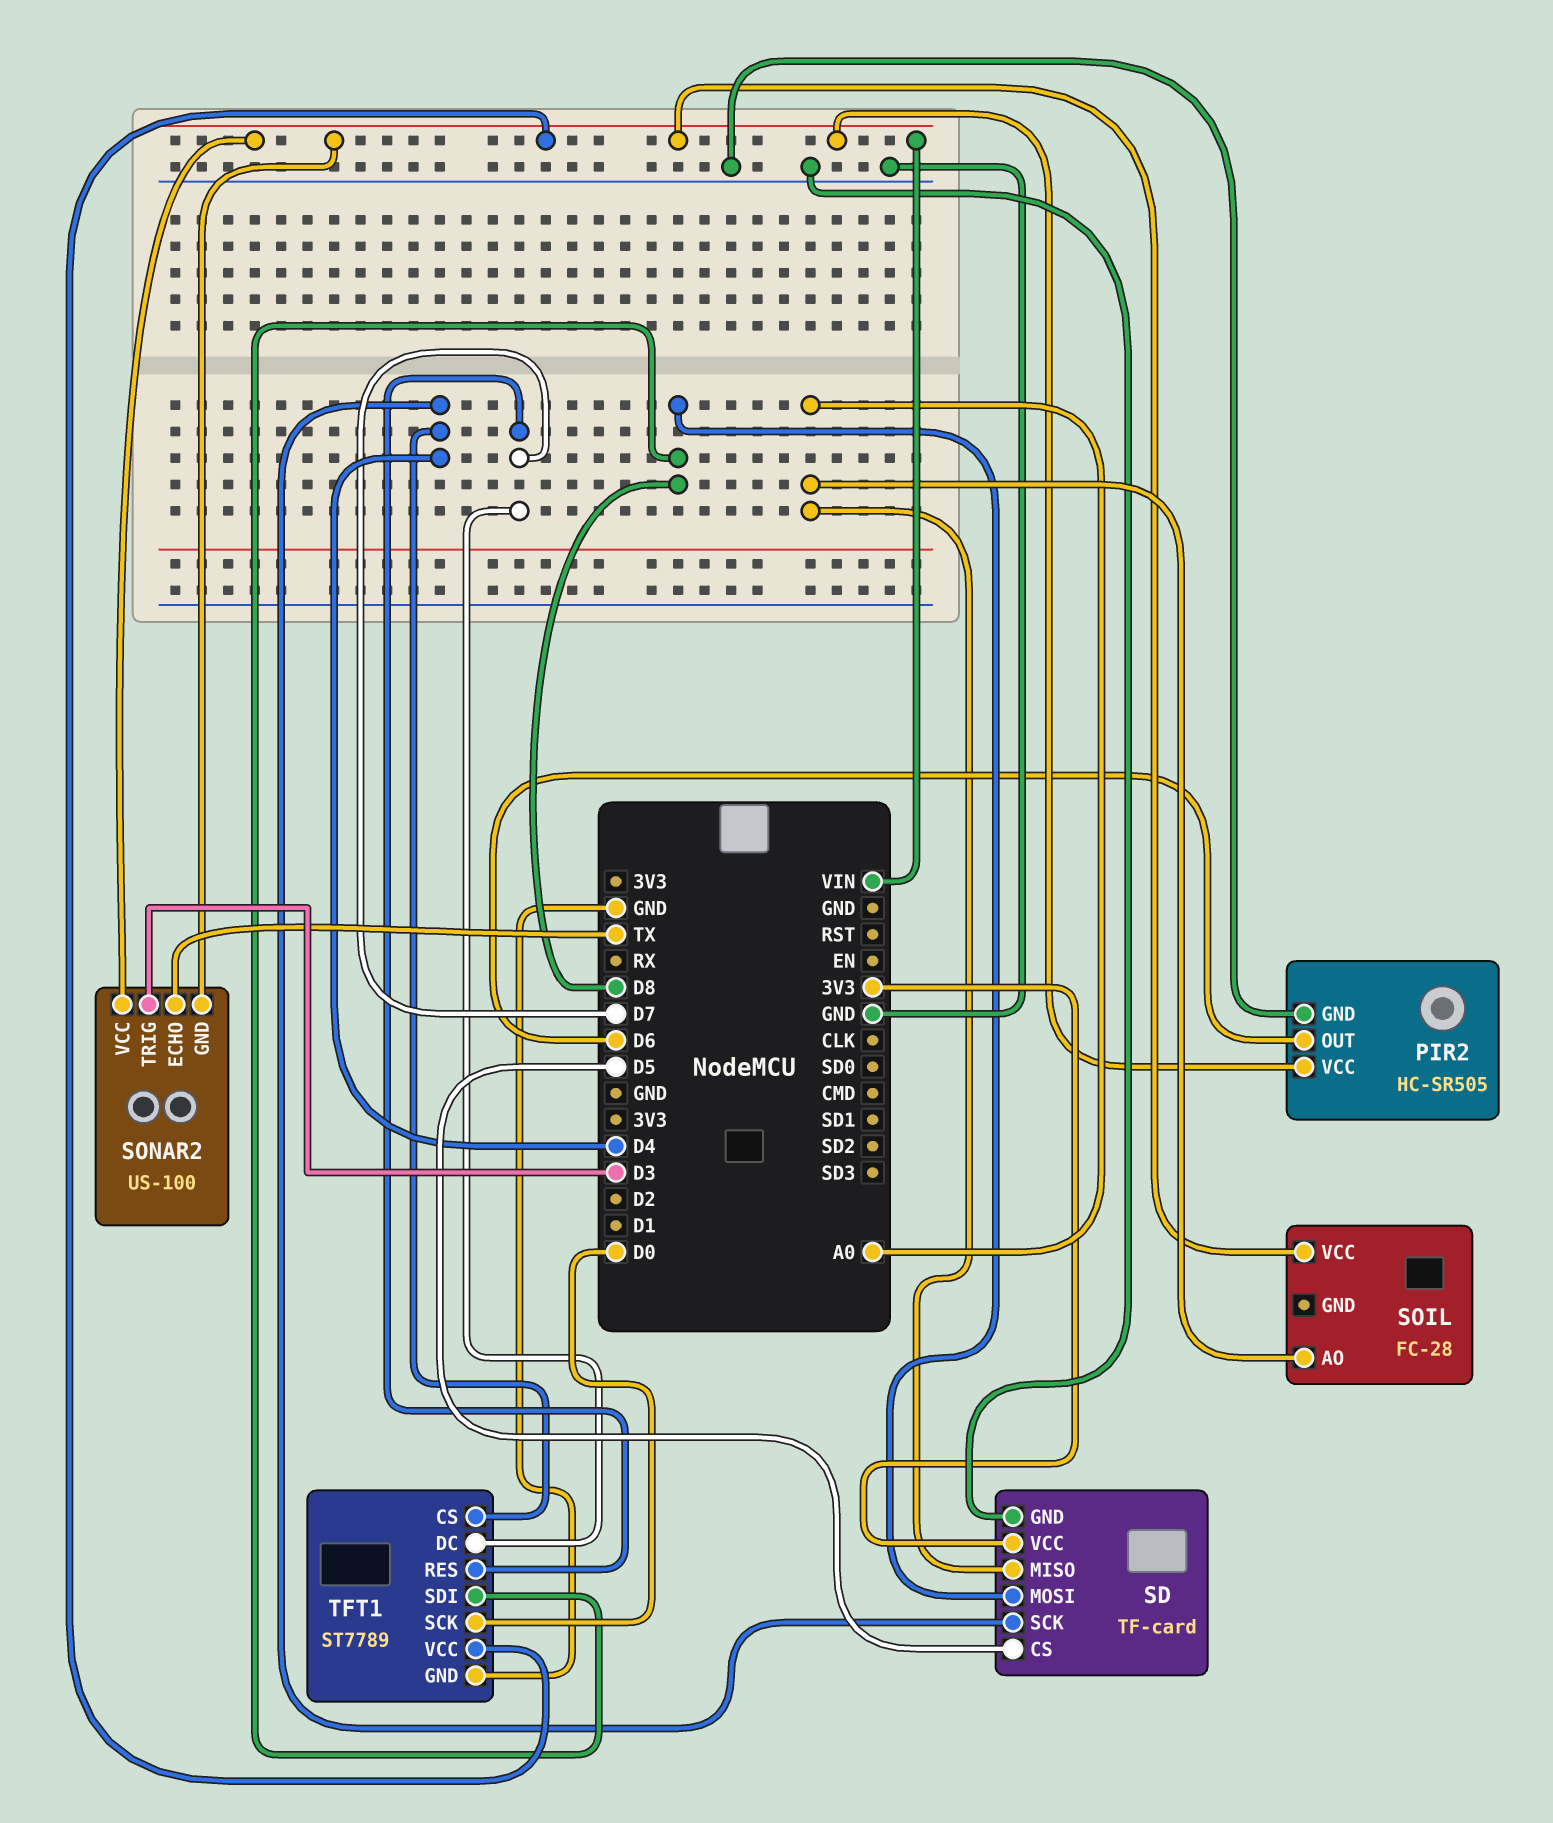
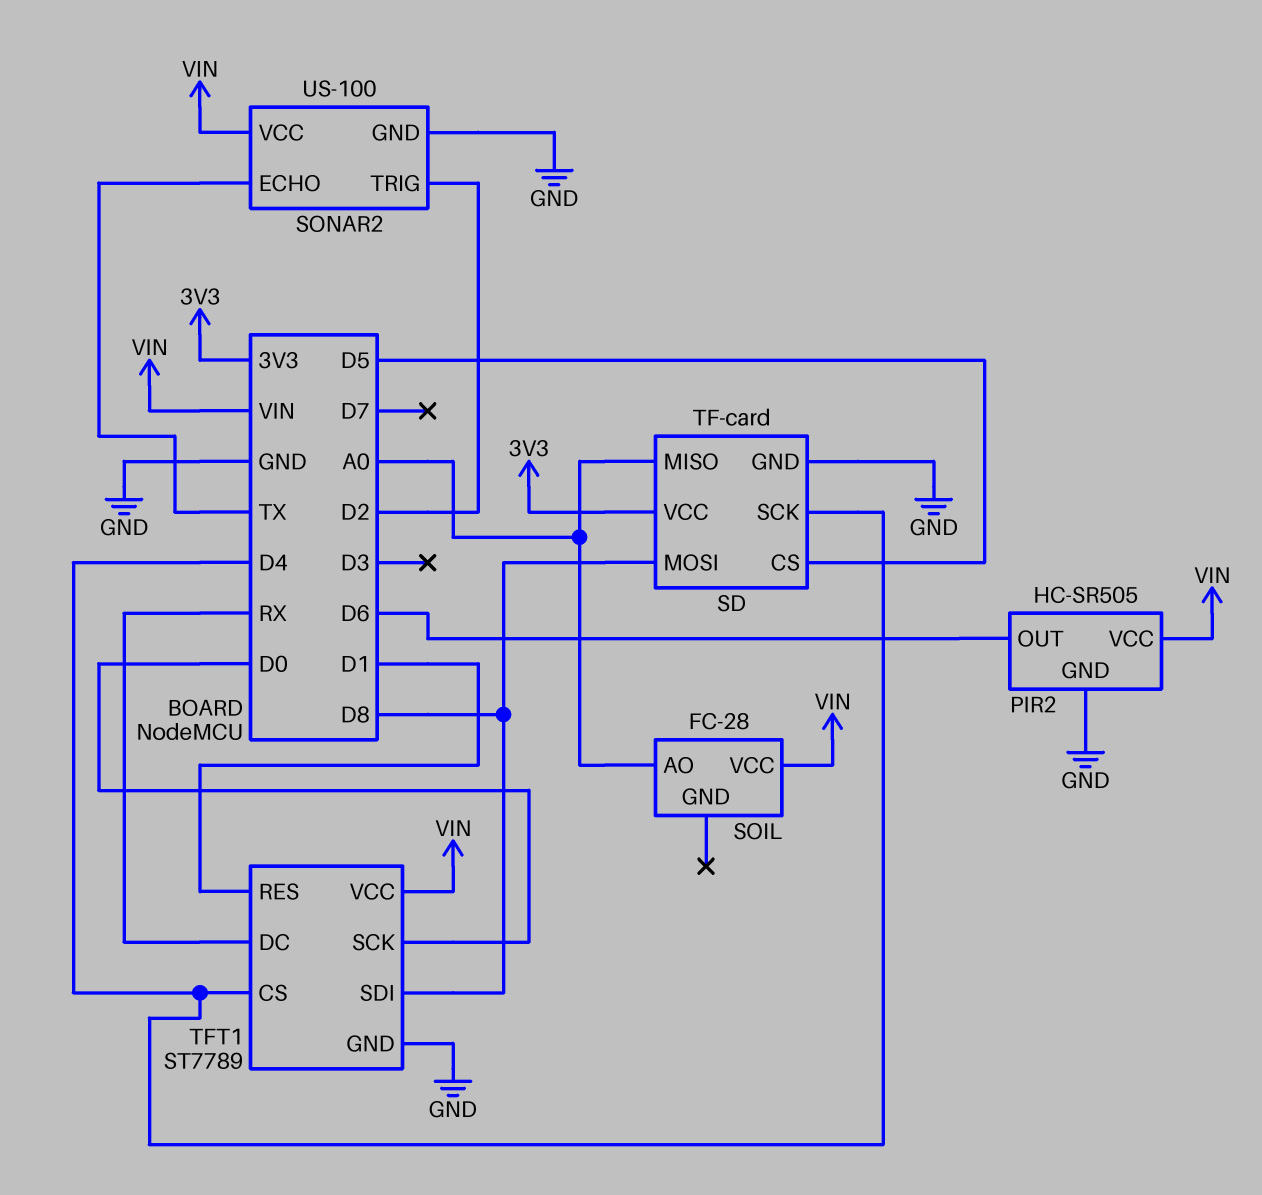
SONAR2 pin GND: VIN -> GND
SONAR2 pin TRIG: D3 -> D2
TFT1 pin DC: D7 -> RX
TFT1 pin RES: D7 -> D1

